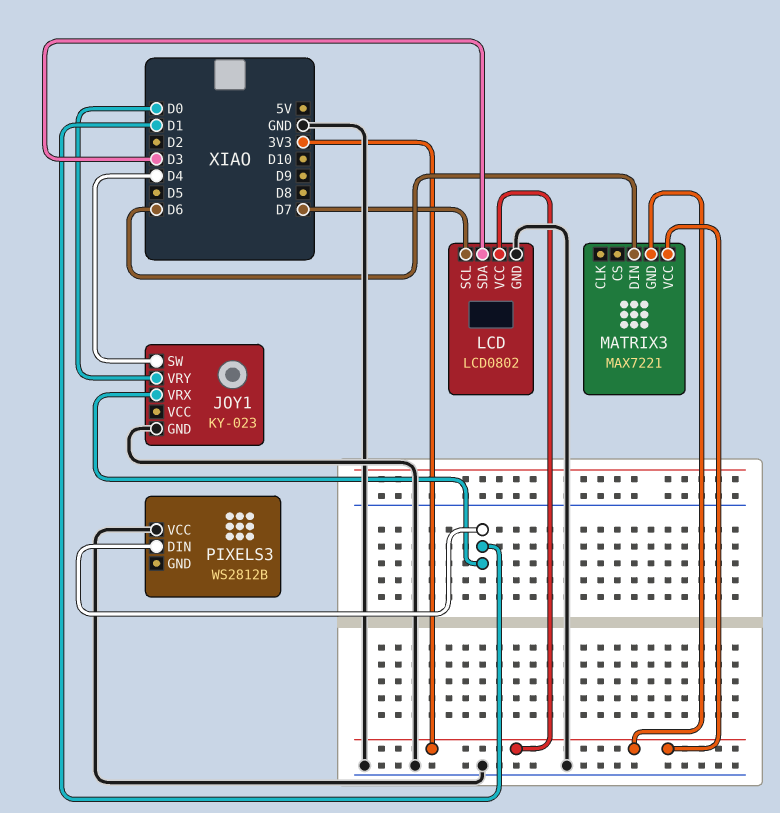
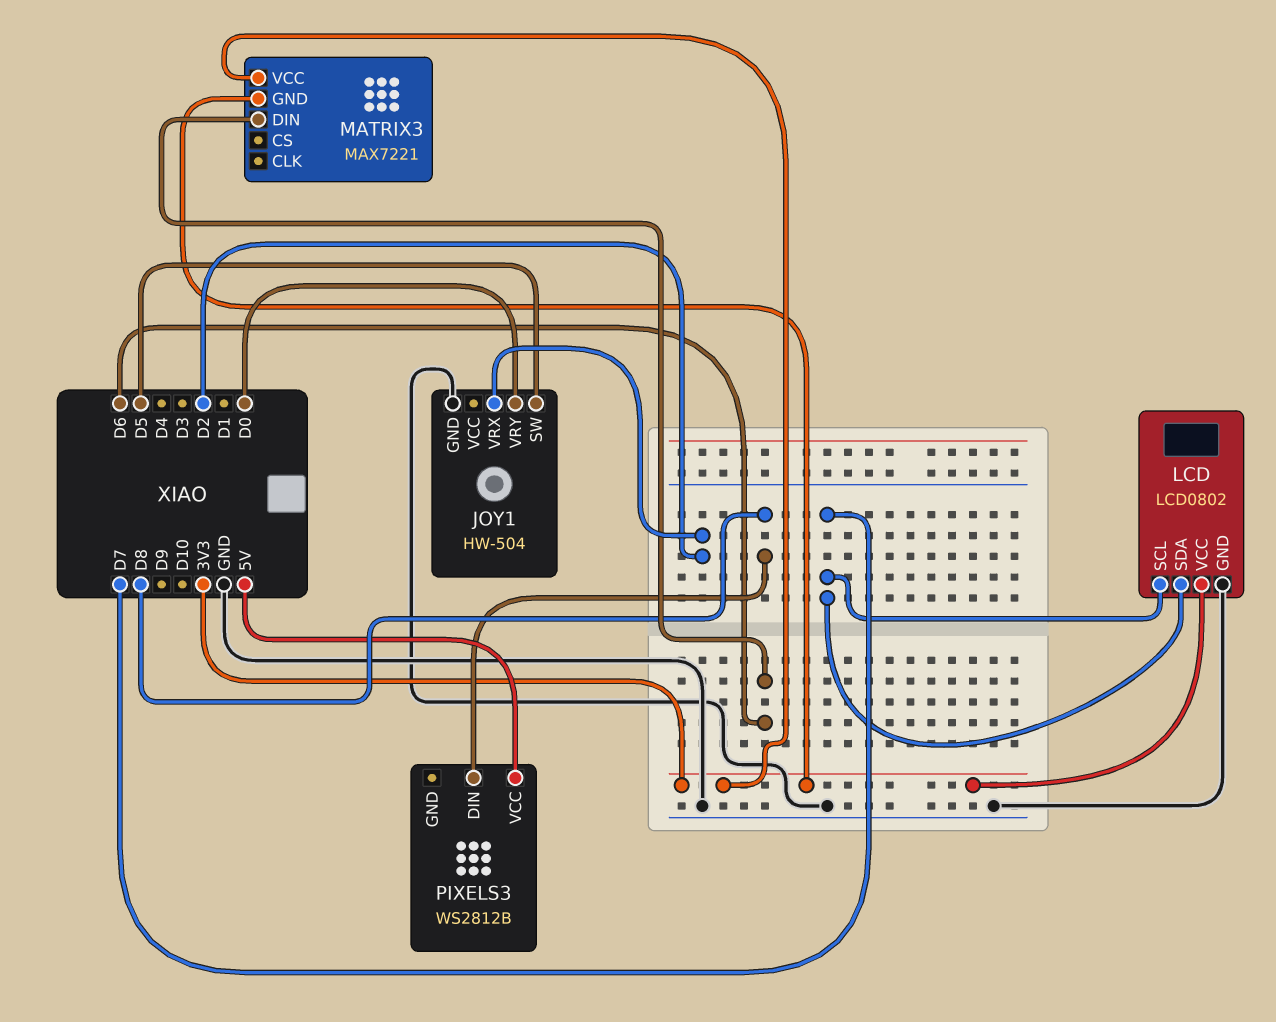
JOY1: KY-023 -> HW-504
JOY1 pin SW: D4 -> D5
JOY1 pin VRX: D1 -> D2
LCD pin SDA: D3 -> D7
PIXELS3 pin DIN: D1 -> D8
PIXELS3 pin VCC: GND -> 5V

